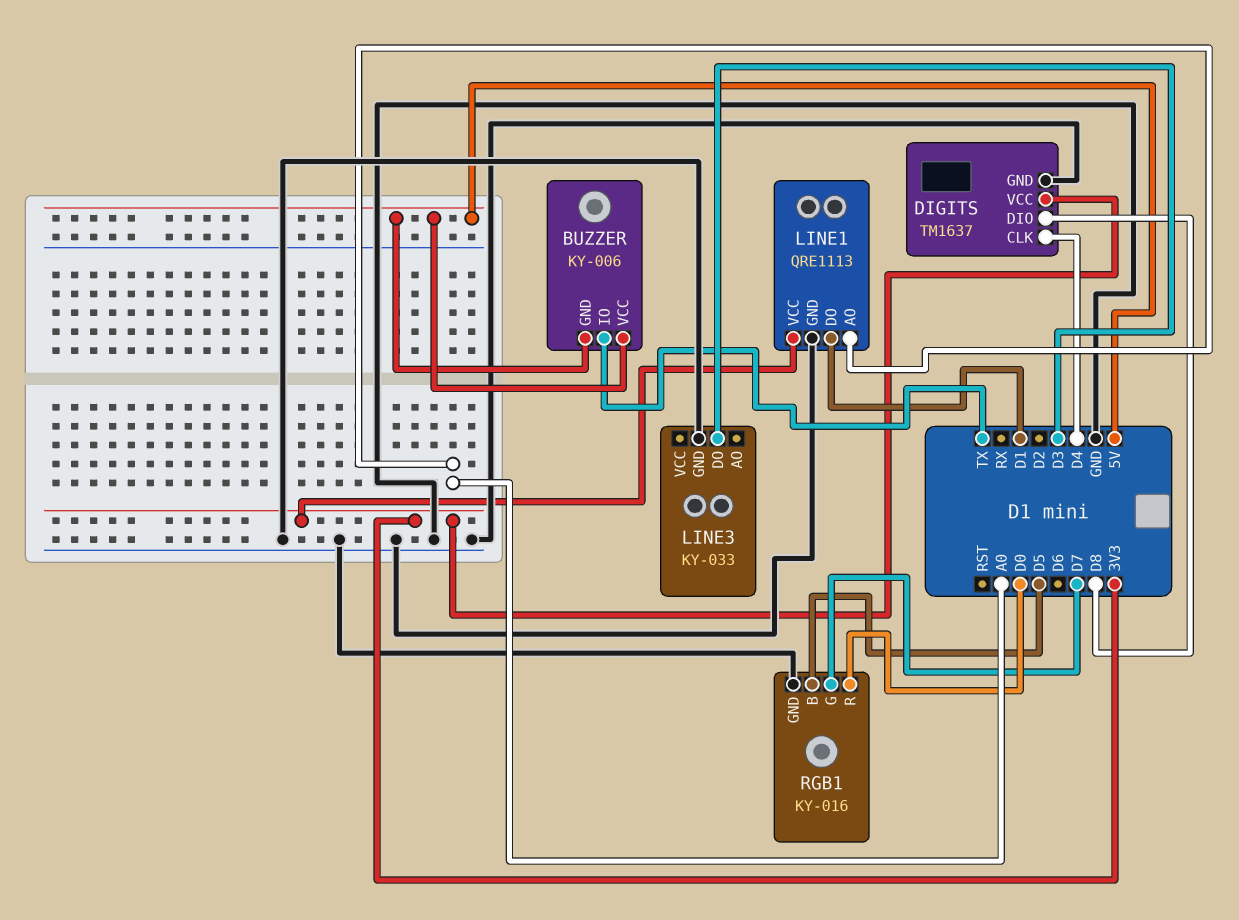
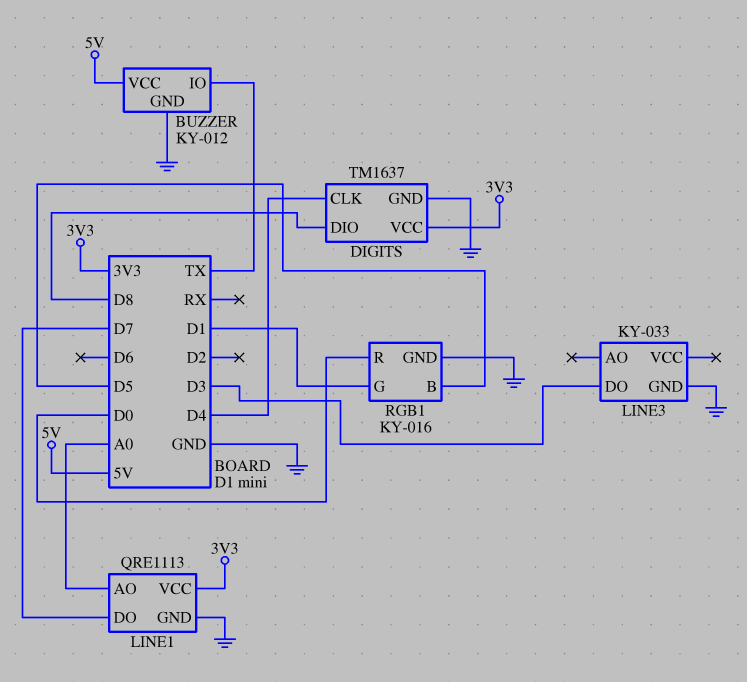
BUZZER: KY-006 -> KY-012
BUZZER pin GND: 5V -> GND
LINE1 pin DO: D1 -> D7
RGB1 pin G: D7 -> D1

